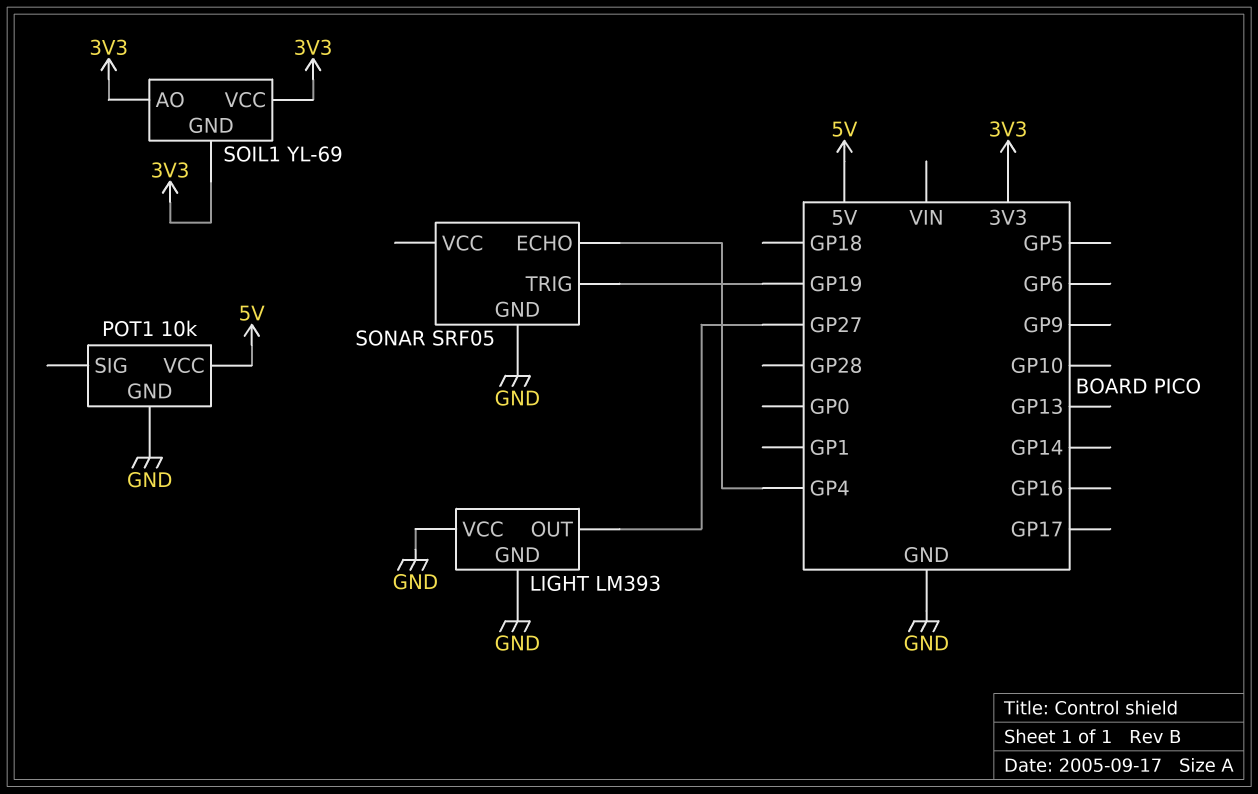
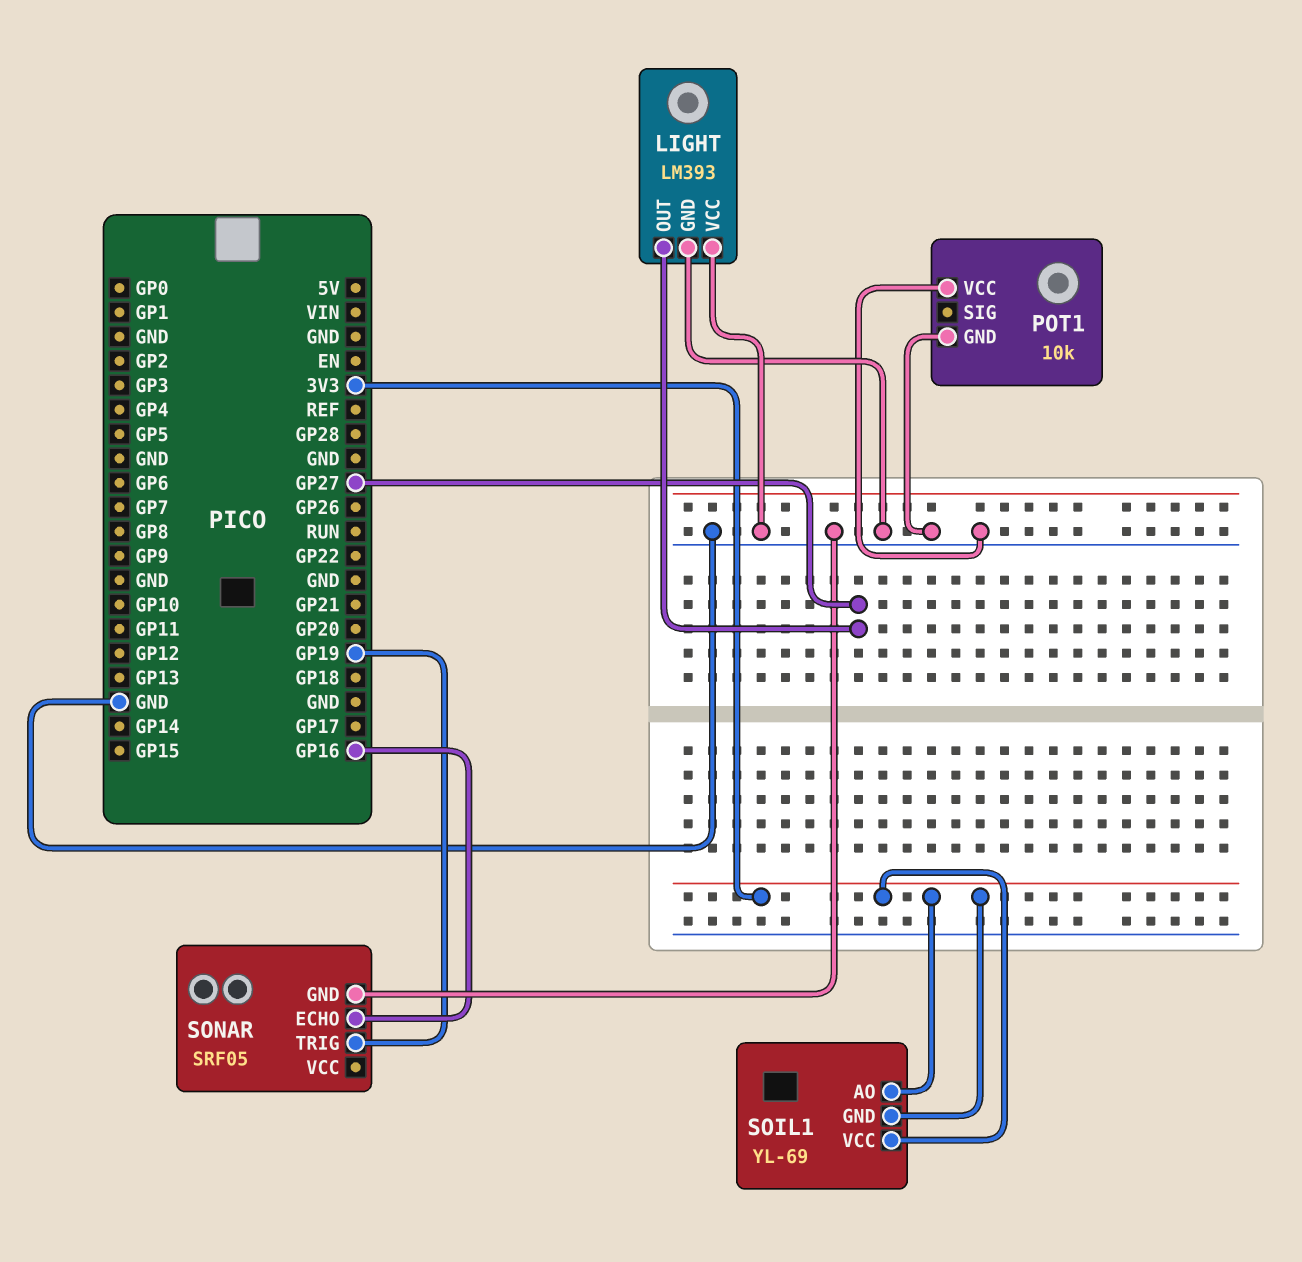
POT1 pin VCC: 5V -> GND
SONAR pin ECHO: GP4 -> GP16

